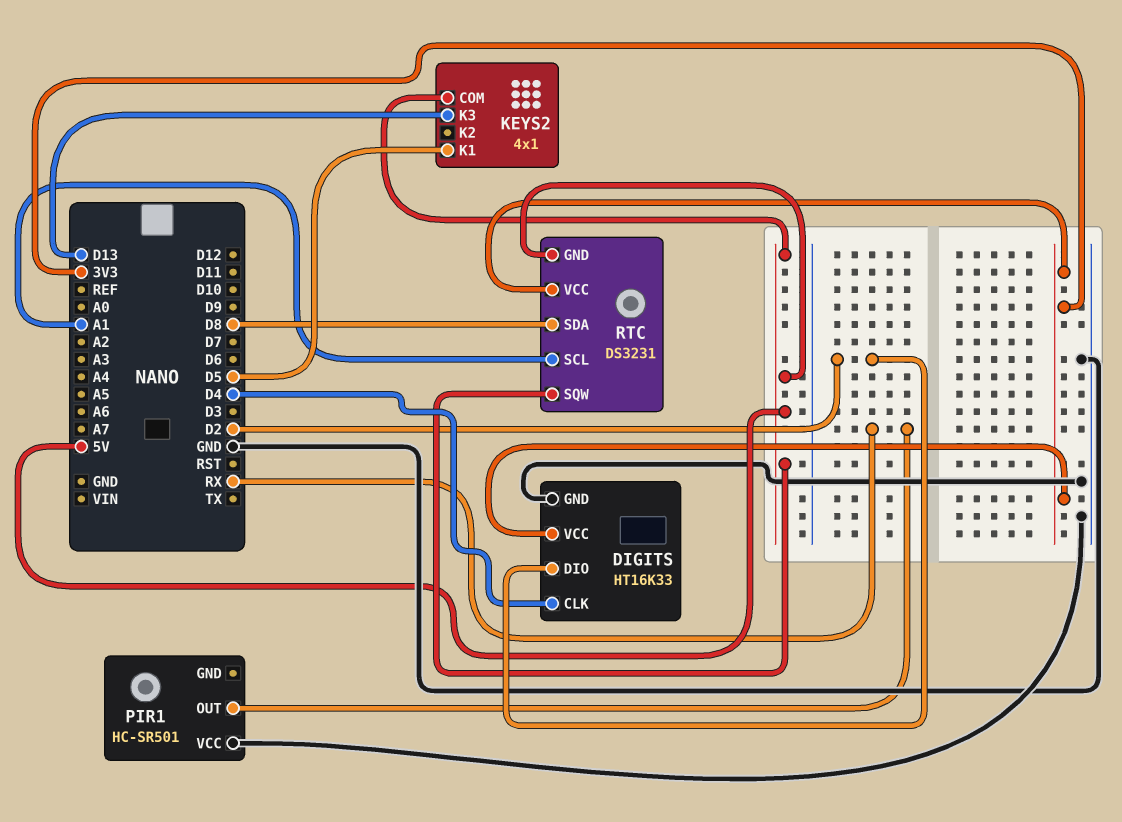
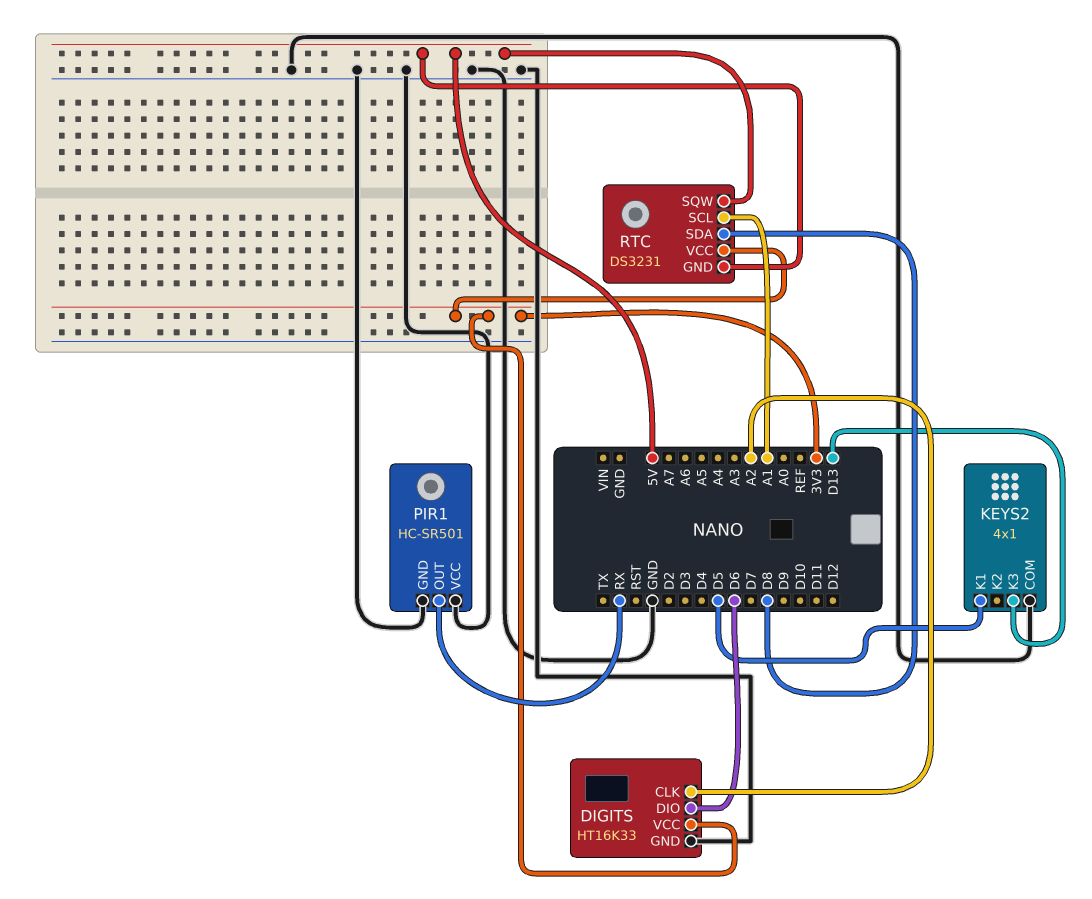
DIGITS pin CLK: D4 -> A2
DIGITS pin DIO: D2 -> D6
KEYS2 pin COM: 5V -> GND
PIR1 pin GND: none -> GND

